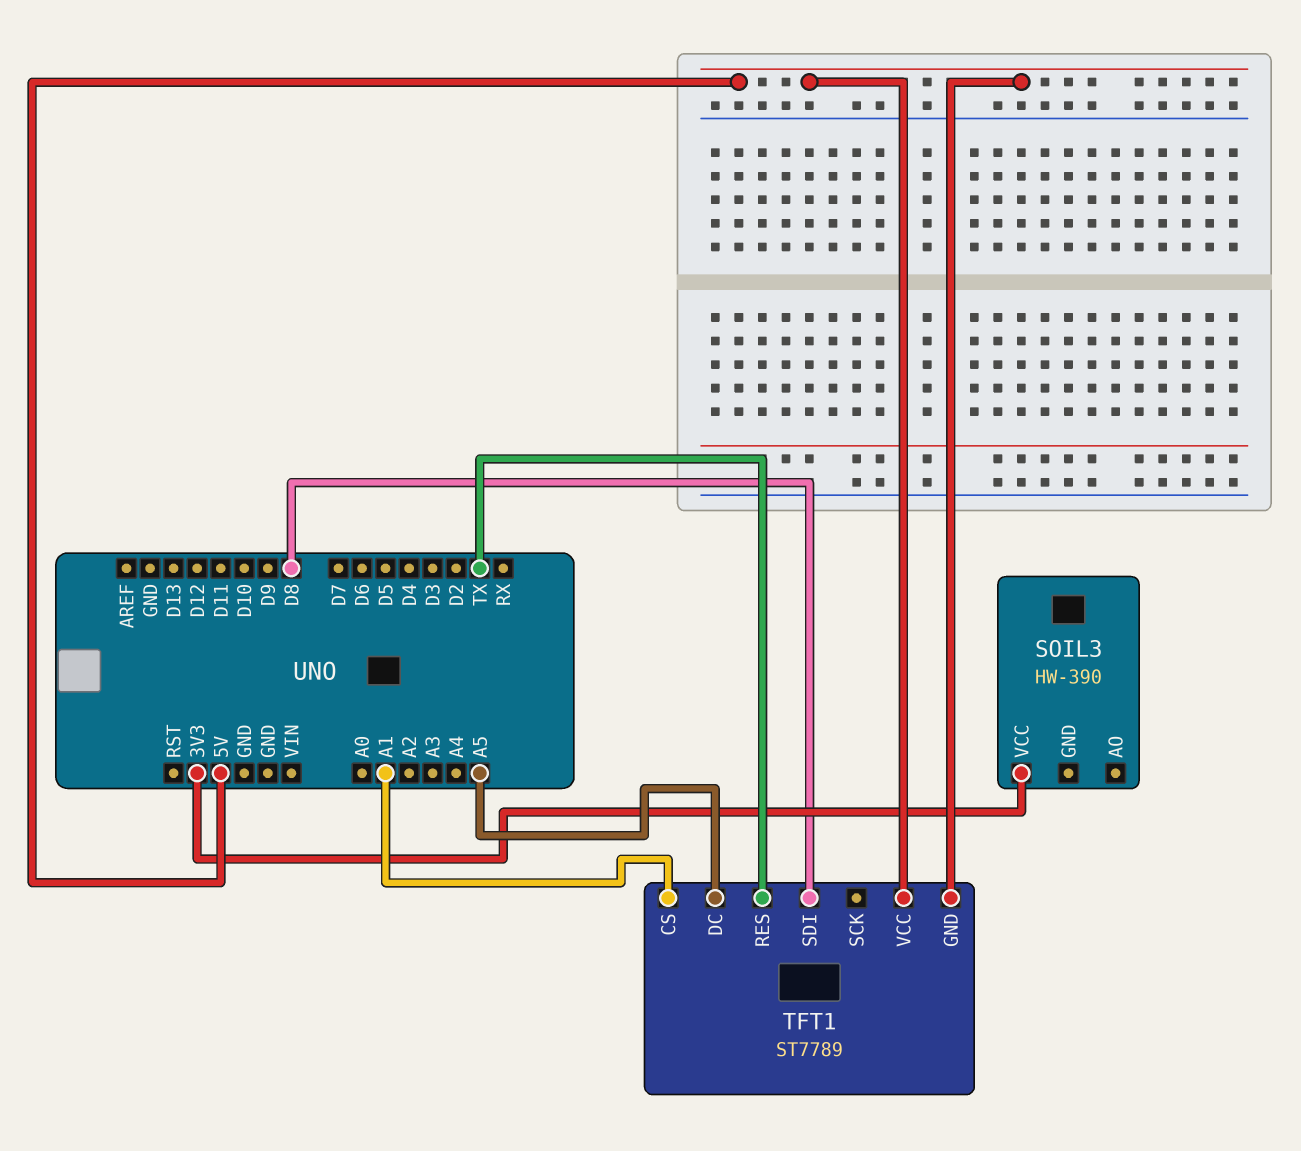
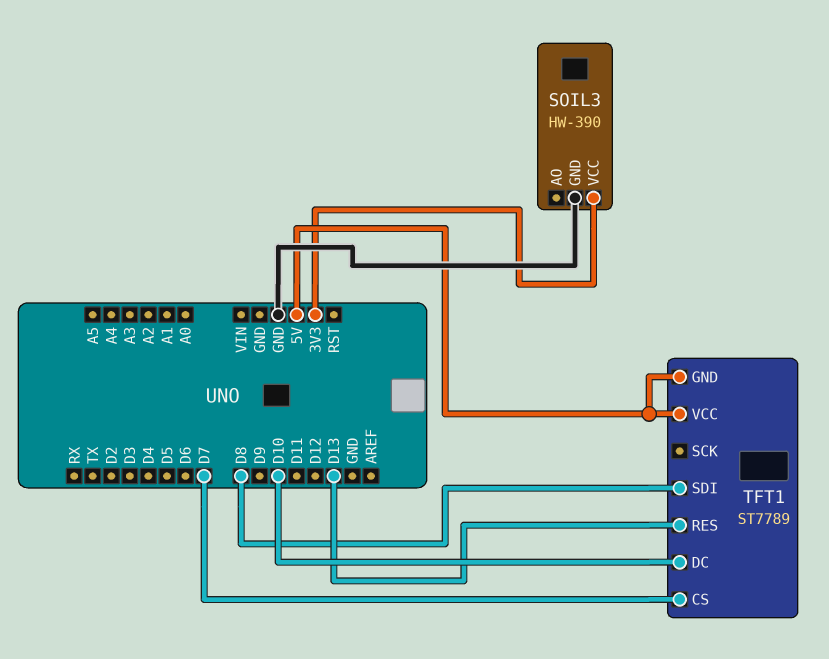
SOIL3 pin GND: none -> GND
TFT1 pin CS: A1 -> D7
TFT1 pin DC: A5 -> D10
TFT1 pin RES: TX -> D13

